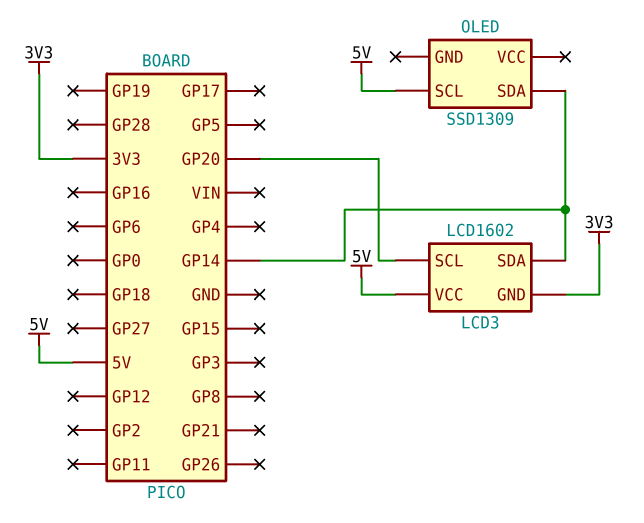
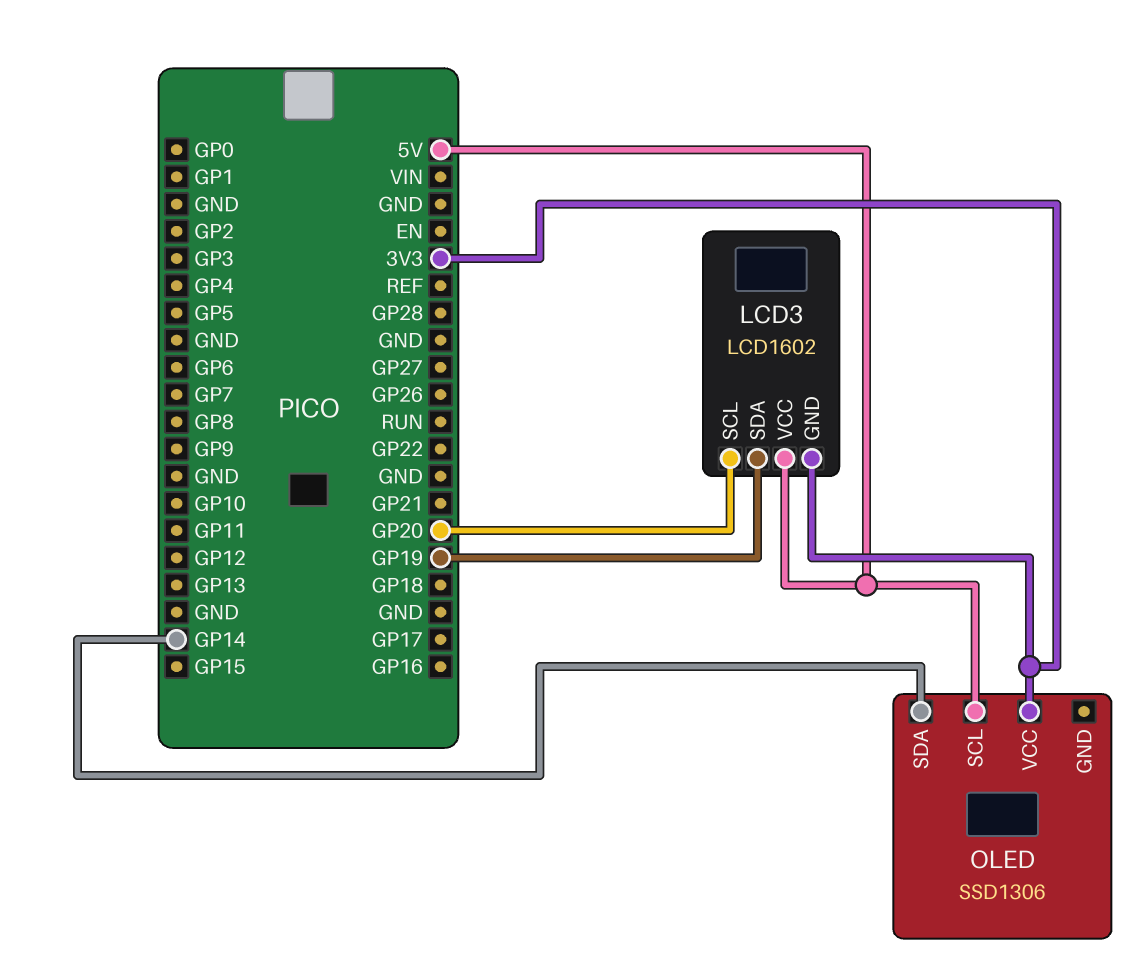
LCD3 pin SDA: GP14 -> GP19
OLED: SSD1309 -> SSD1306
OLED pin VCC: none -> 3V3

